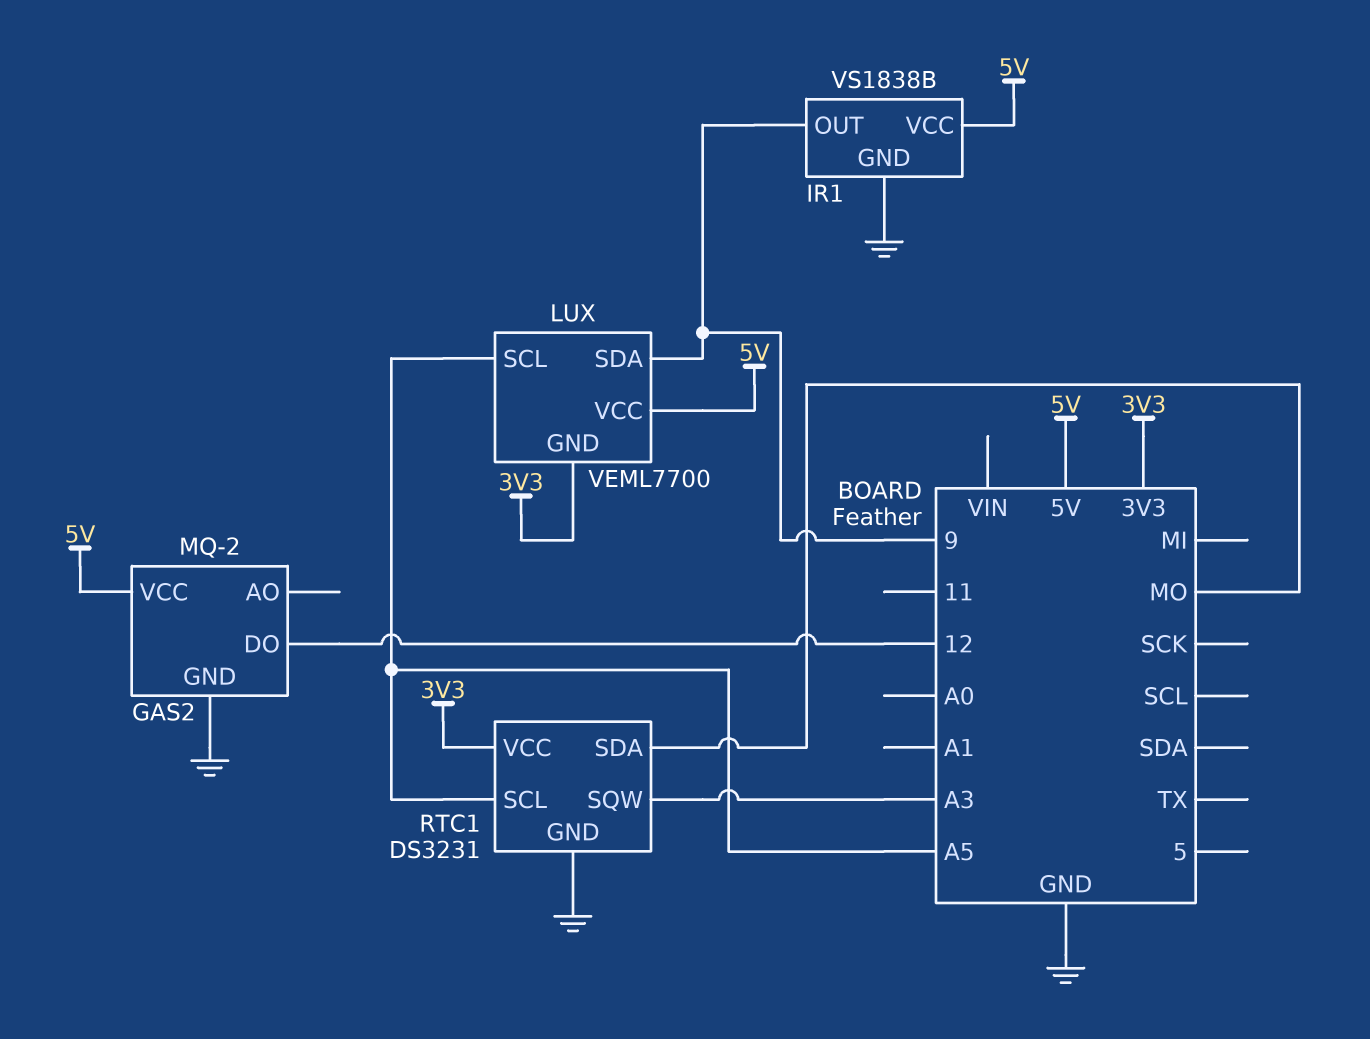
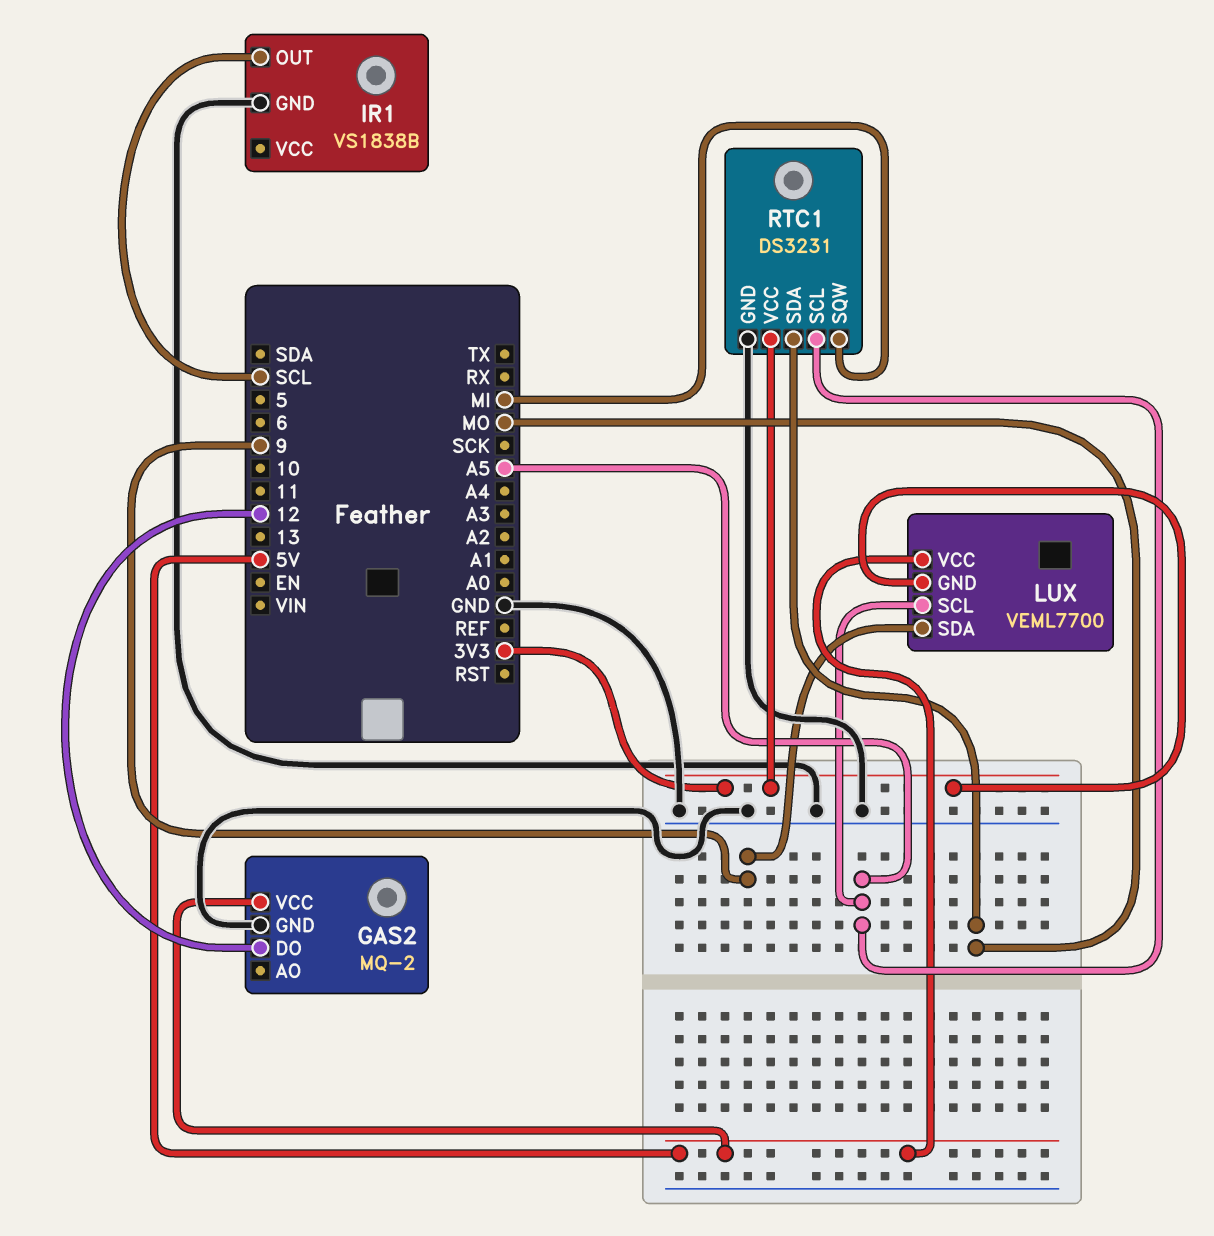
IR1 pin OUT: 9 -> SCL
IR1 pin VCC: 5V -> none
RTC1 pin SQW: A3 -> MI

